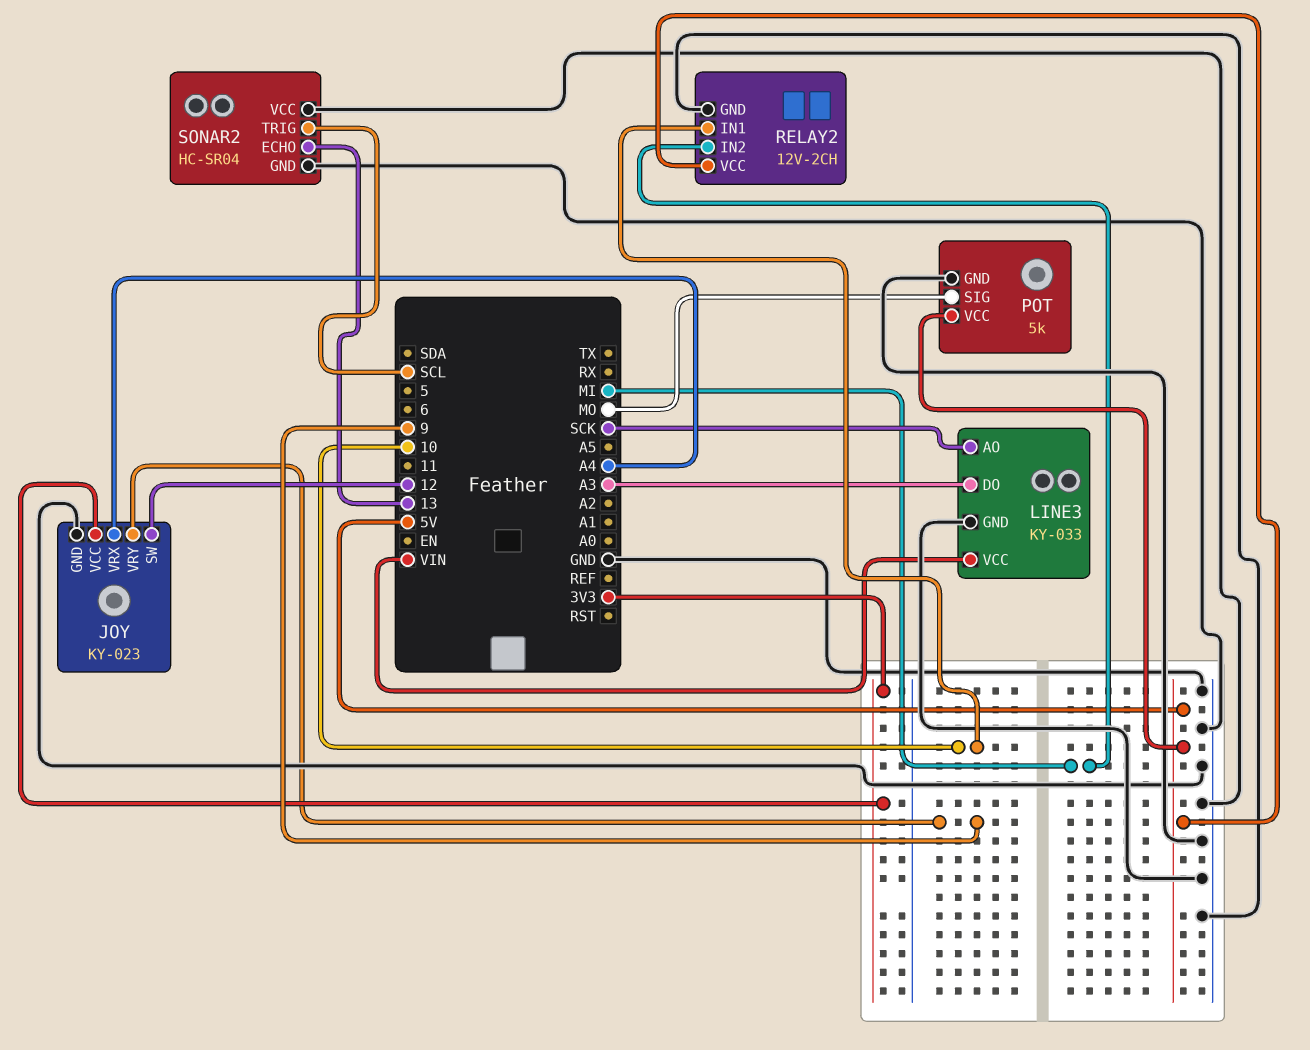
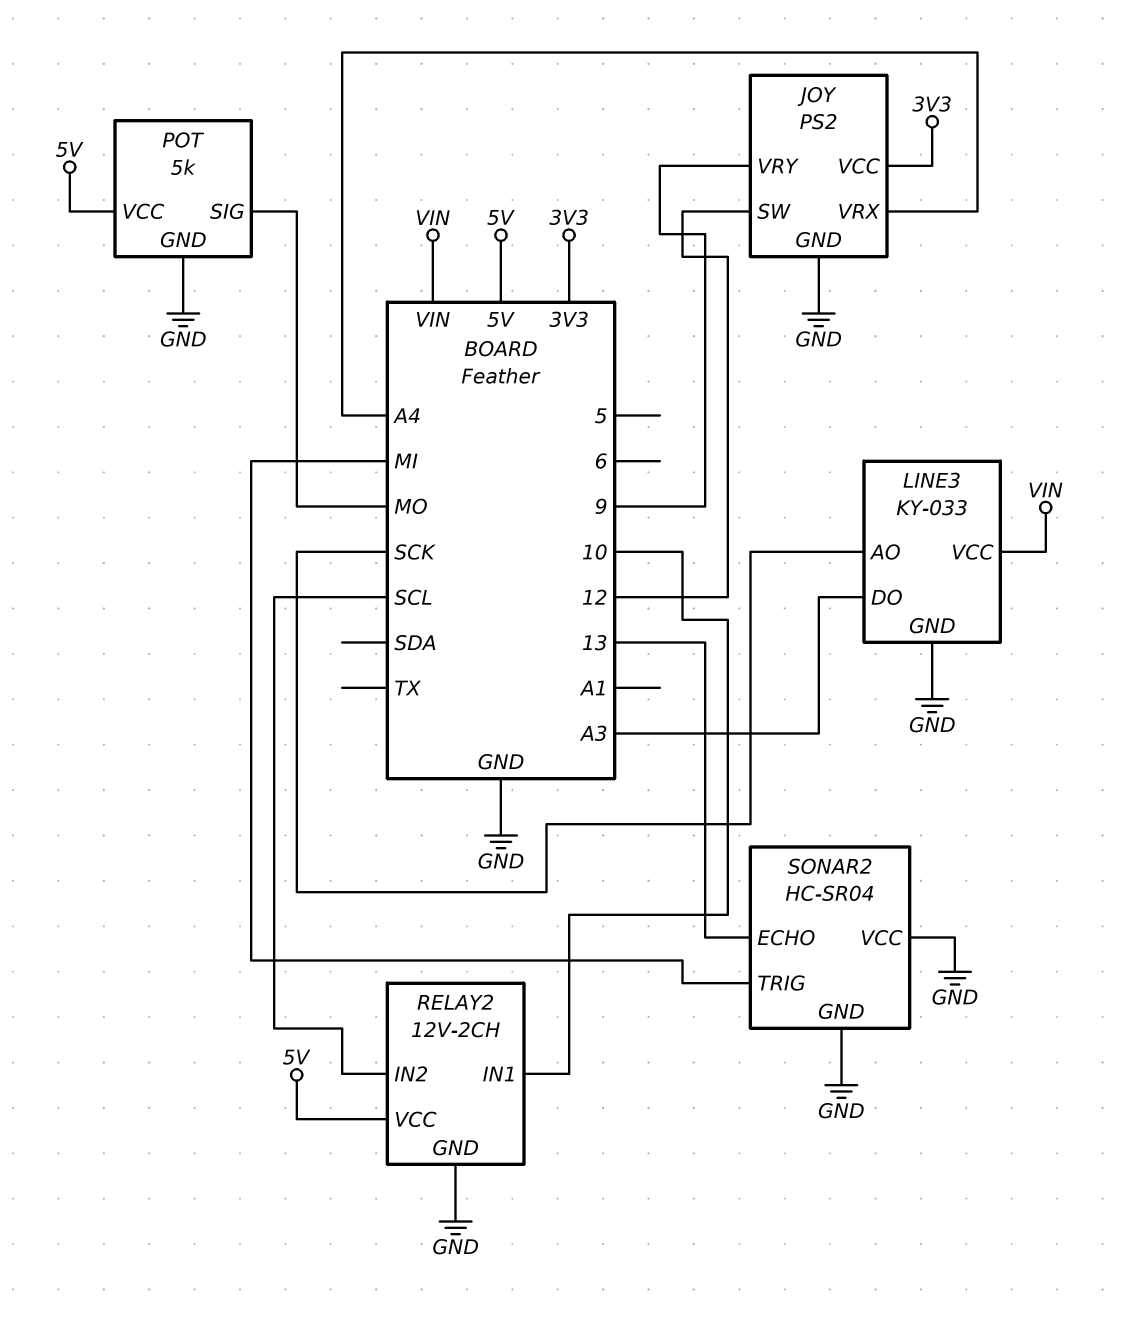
JOY: KY-023 -> PS2
RELAY2 pin IN2: MI -> SCL
SONAR2 pin TRIG: SCL -> MI

